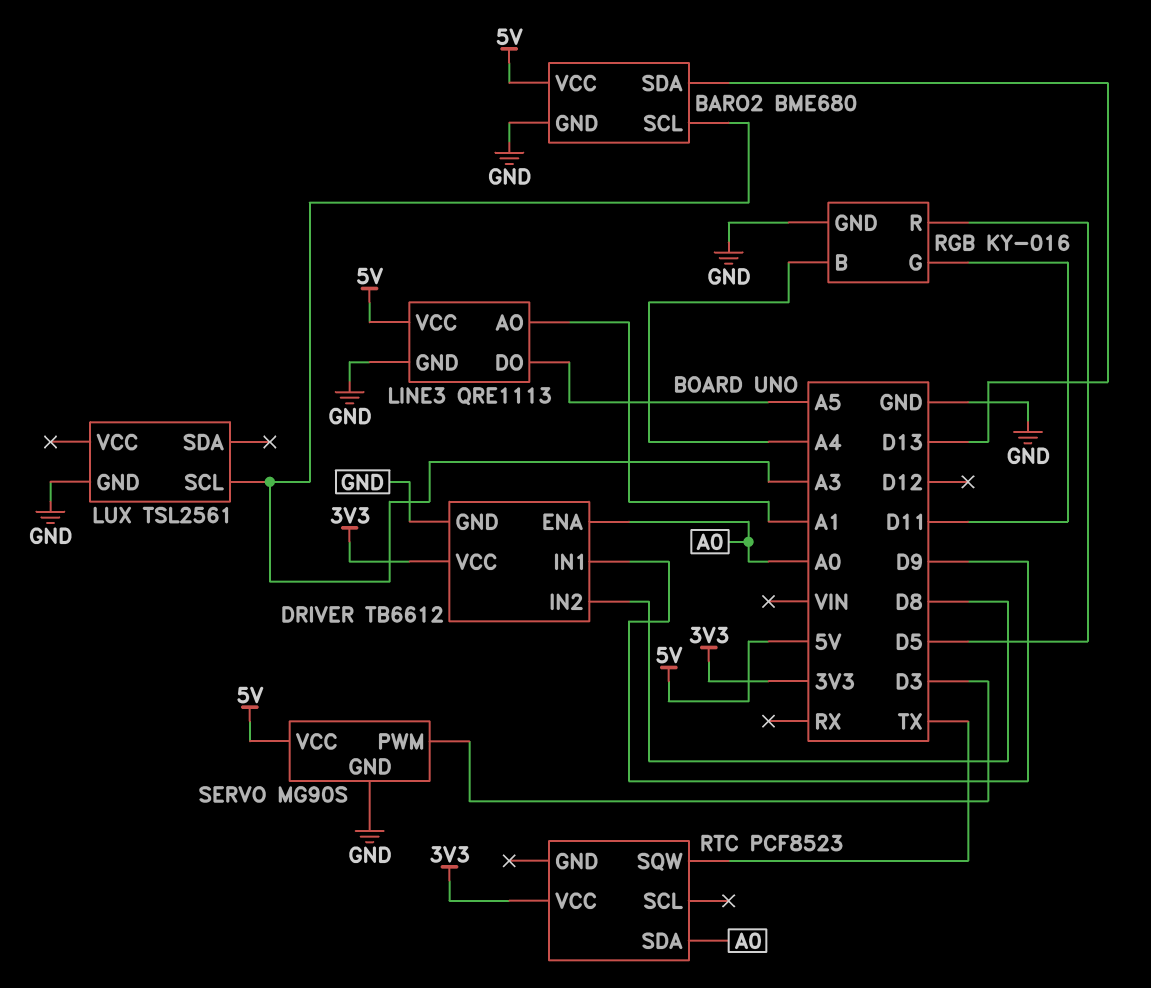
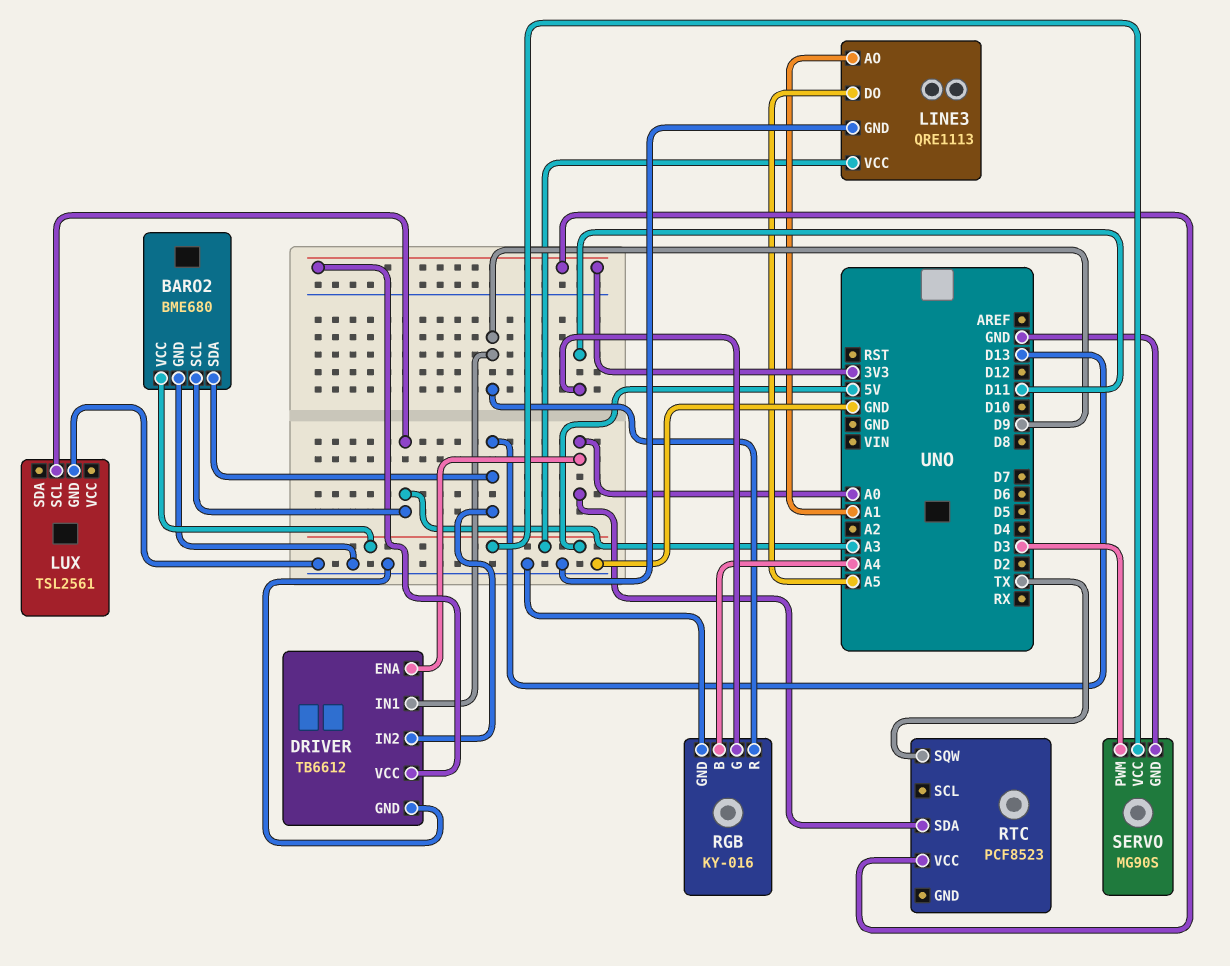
DRIVER pin IN2: D8 -> D13
RGB pin R: D5 -> D9

